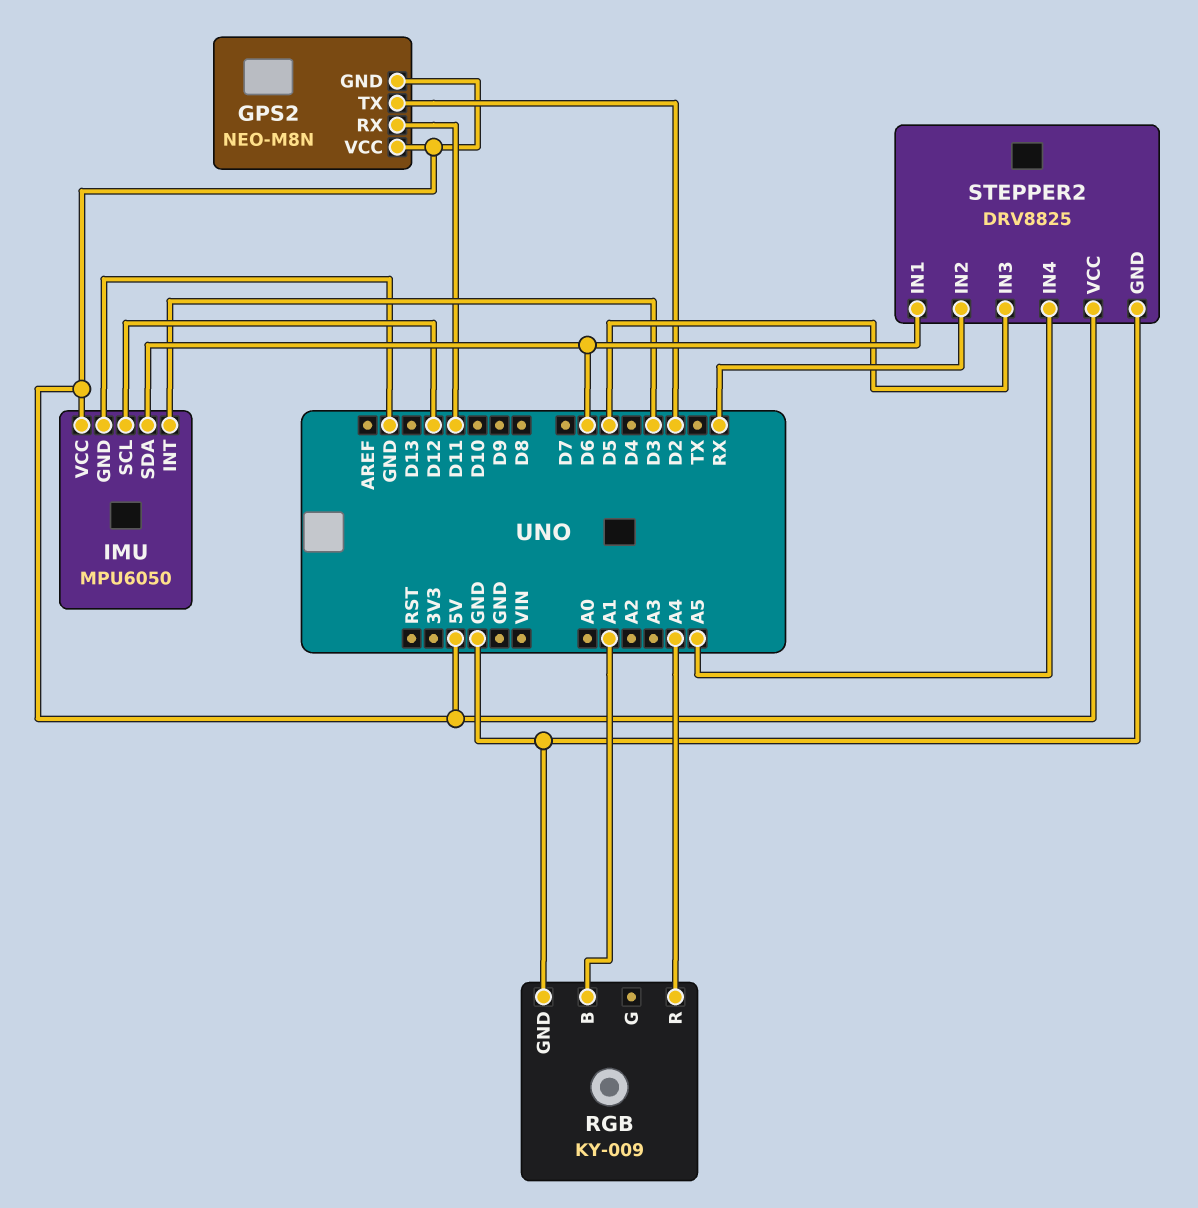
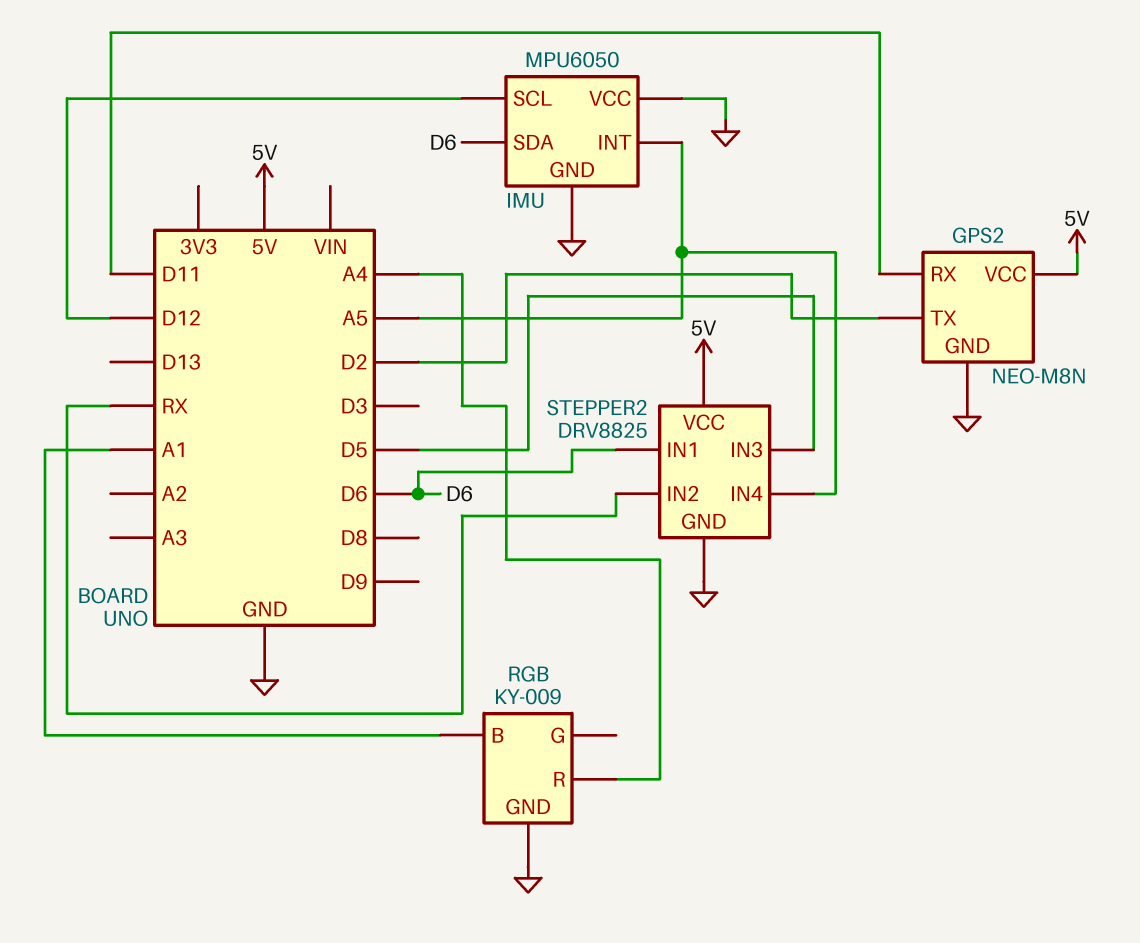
GPS2 pin GND: 5V -> GND
IMU pin INT: D3 -> A5
IMU pin VCC: 5V -> GND

